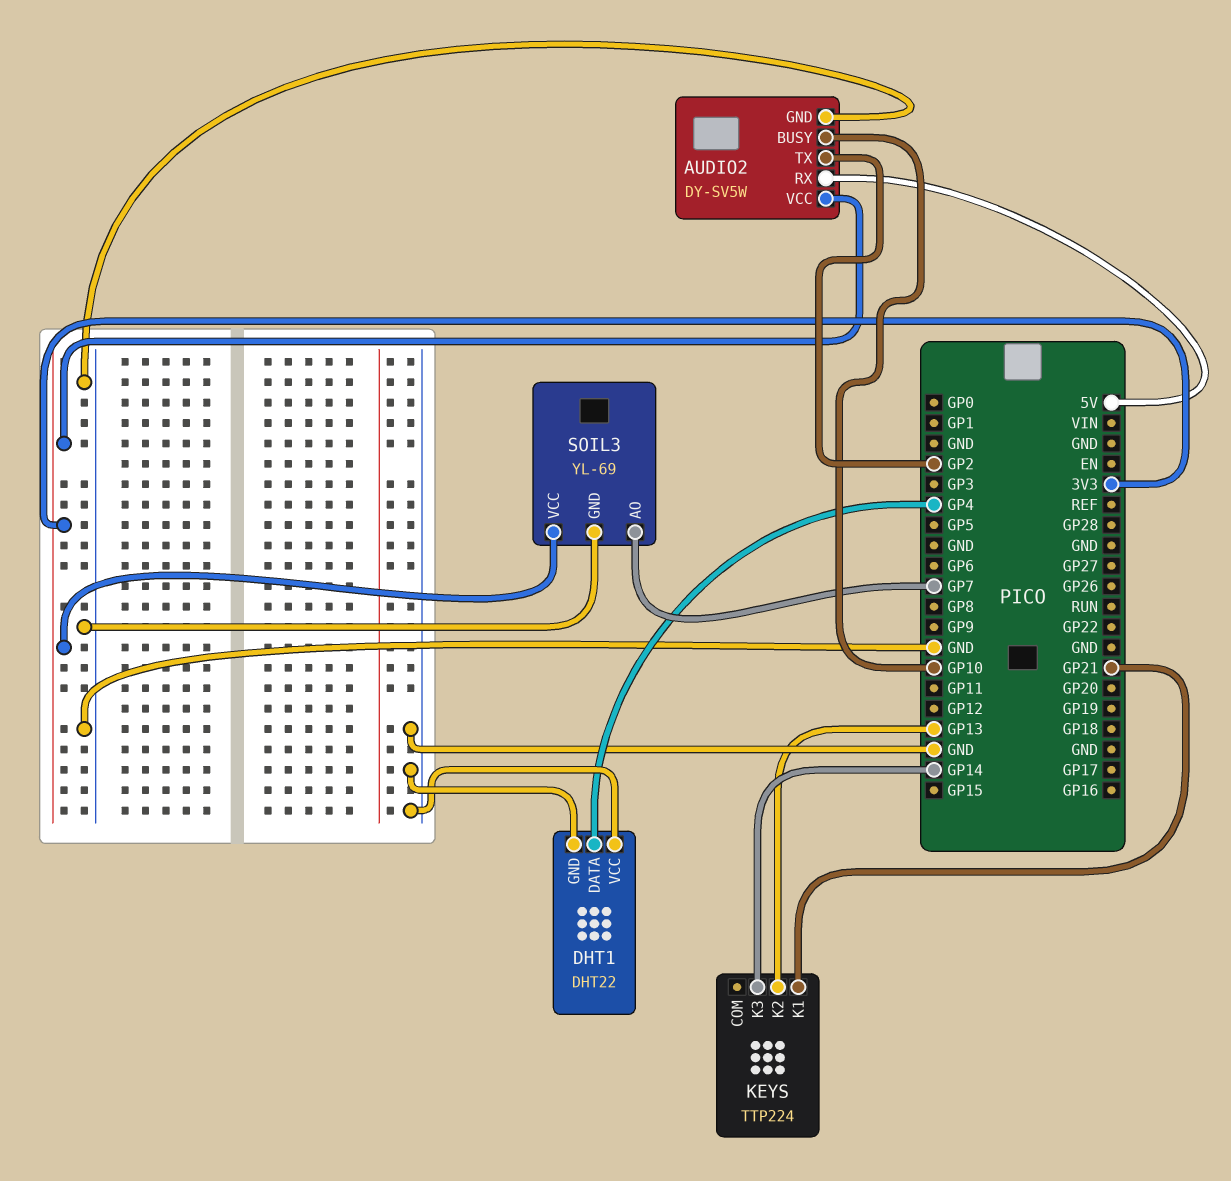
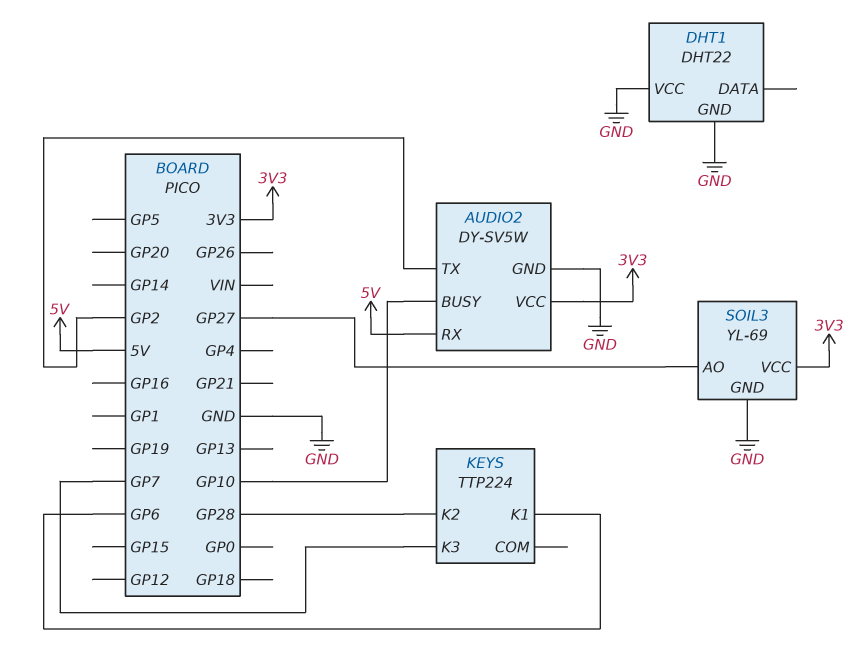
DHT1 pin DATA: GP4 -> none
KEYS pin K1: GP21 -> GP6
KEYS pin K2: GP13 -> GP28
KEYS pin K3: GP14 -> GP7
SOIL3 pin AO: GP7 -> GP27

